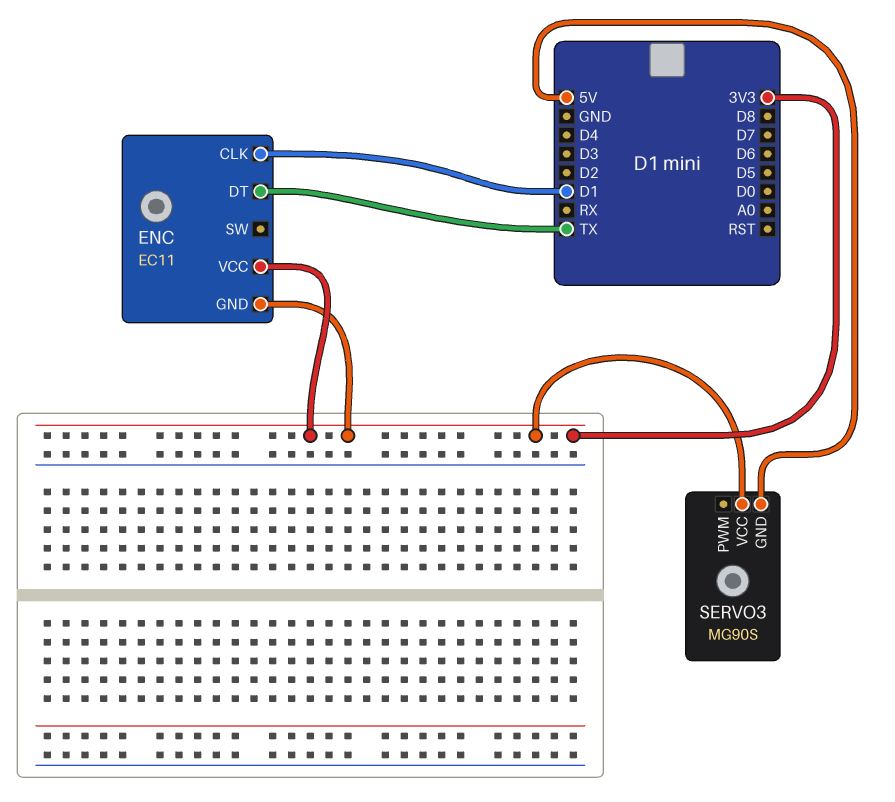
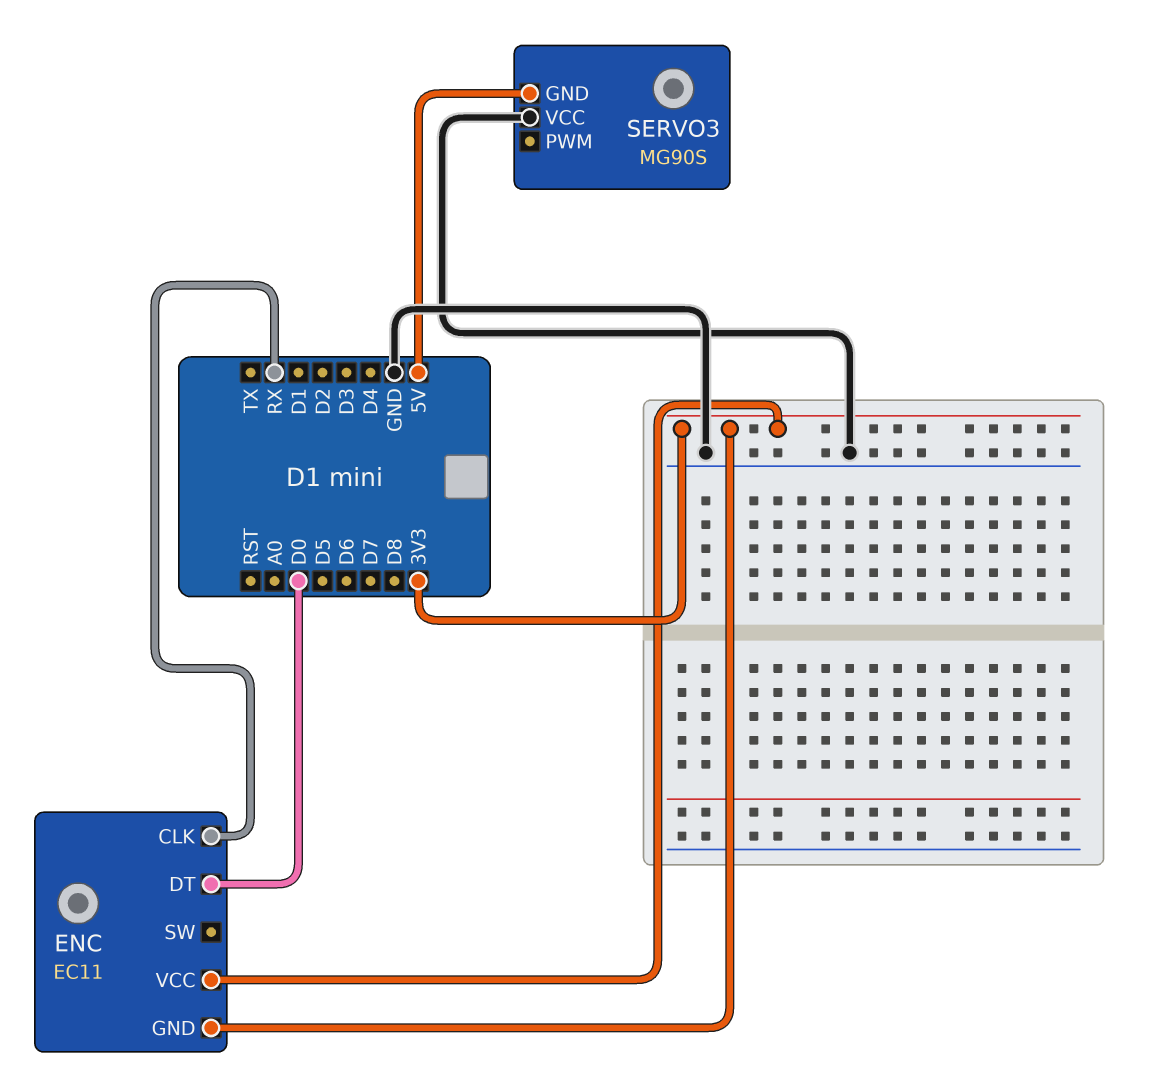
ENC pin CLK: D1 -> RX
ENC pin DT: TX -> D0
SERVO3 pin VCC: 3V3 -> GND

